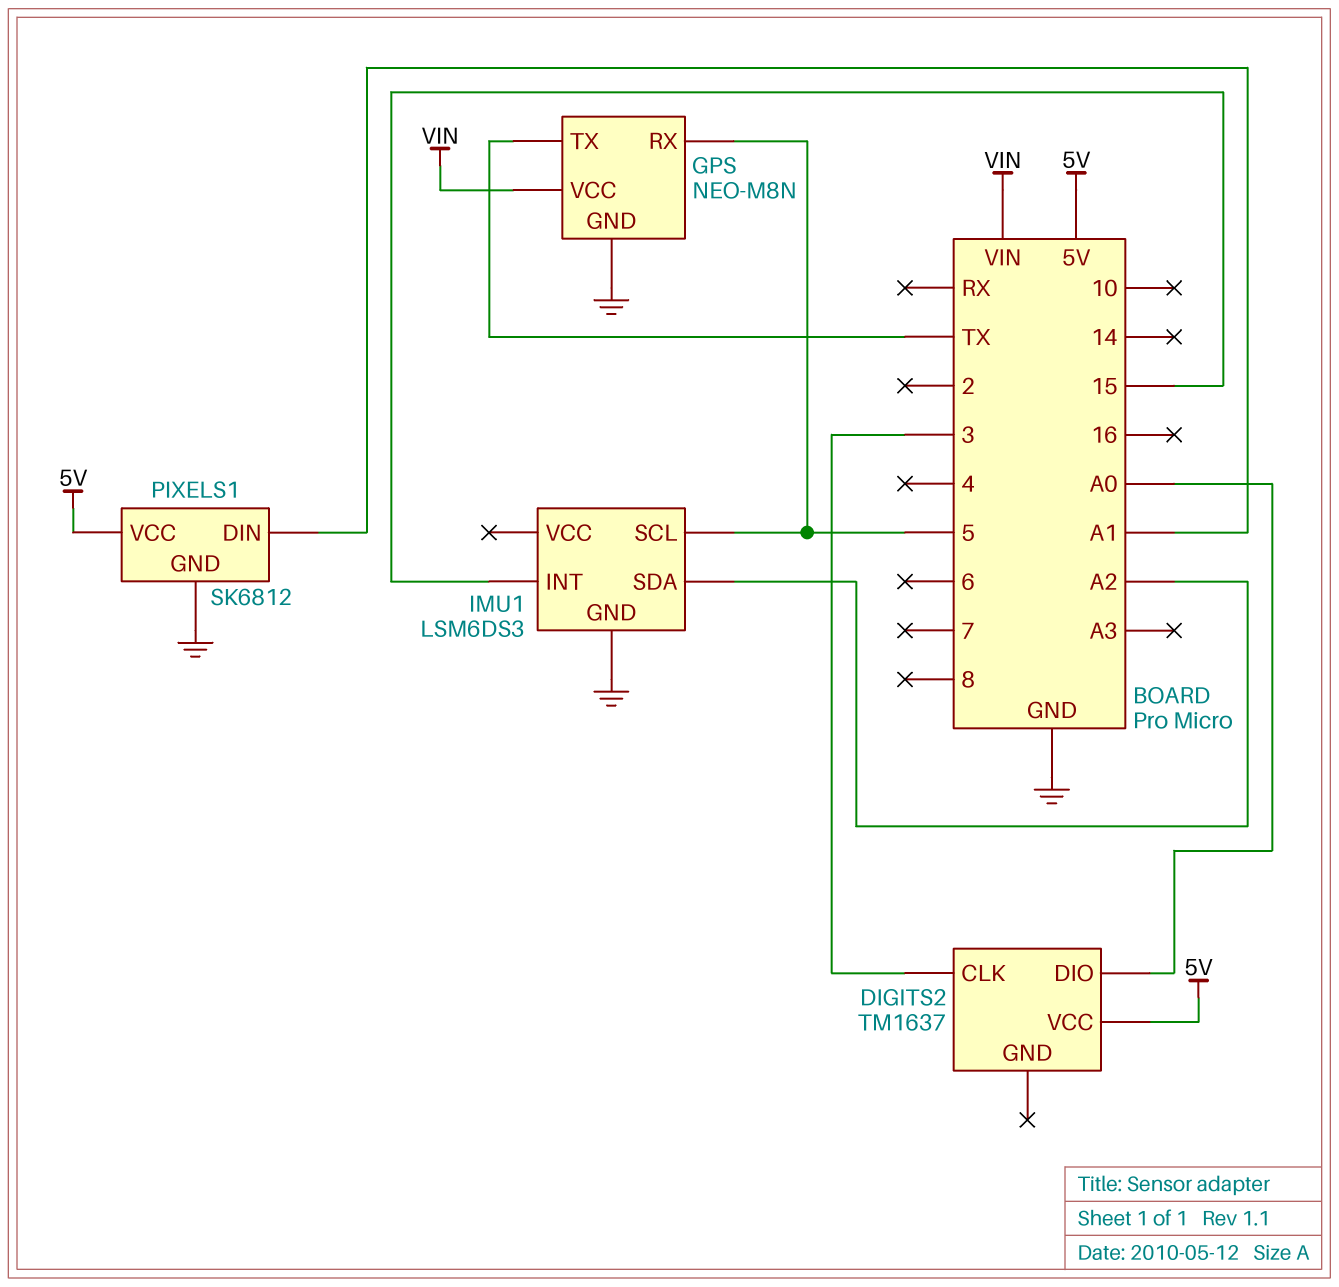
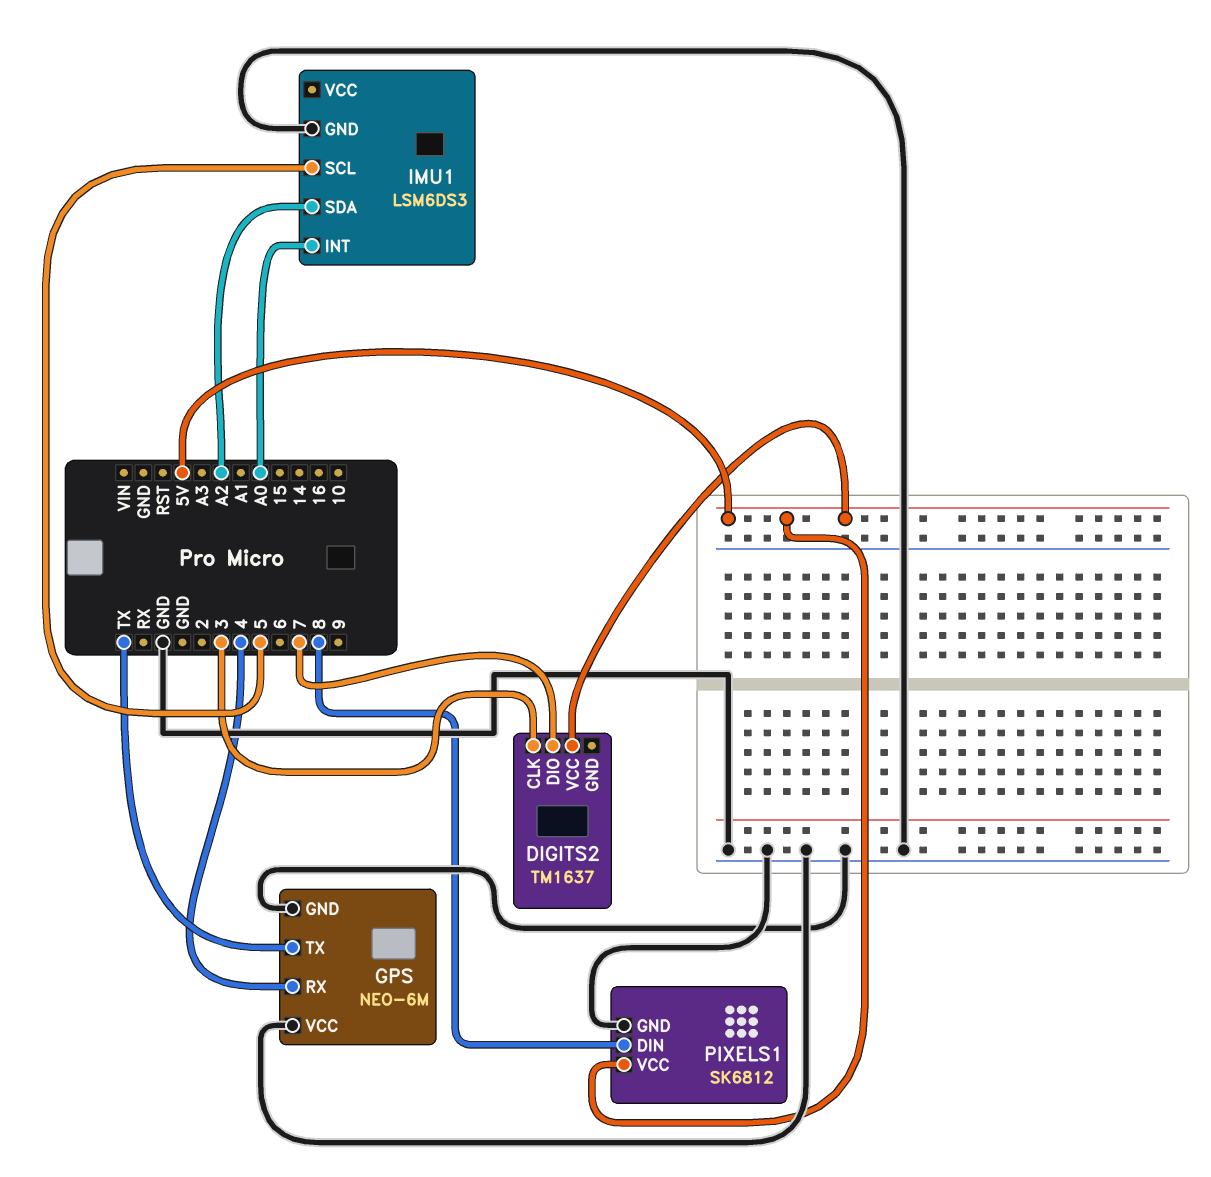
DIGITS2 pin DIO: A0 -> 7
GPS: NEO-M8N -> NEO-6M
GPS pin RX: 5 -> 4
GPS pin VCC: VIN -> GND
IMU1 pin INT: 15 -> A0
PIXELS1 pin DIN: A1 -> 8

